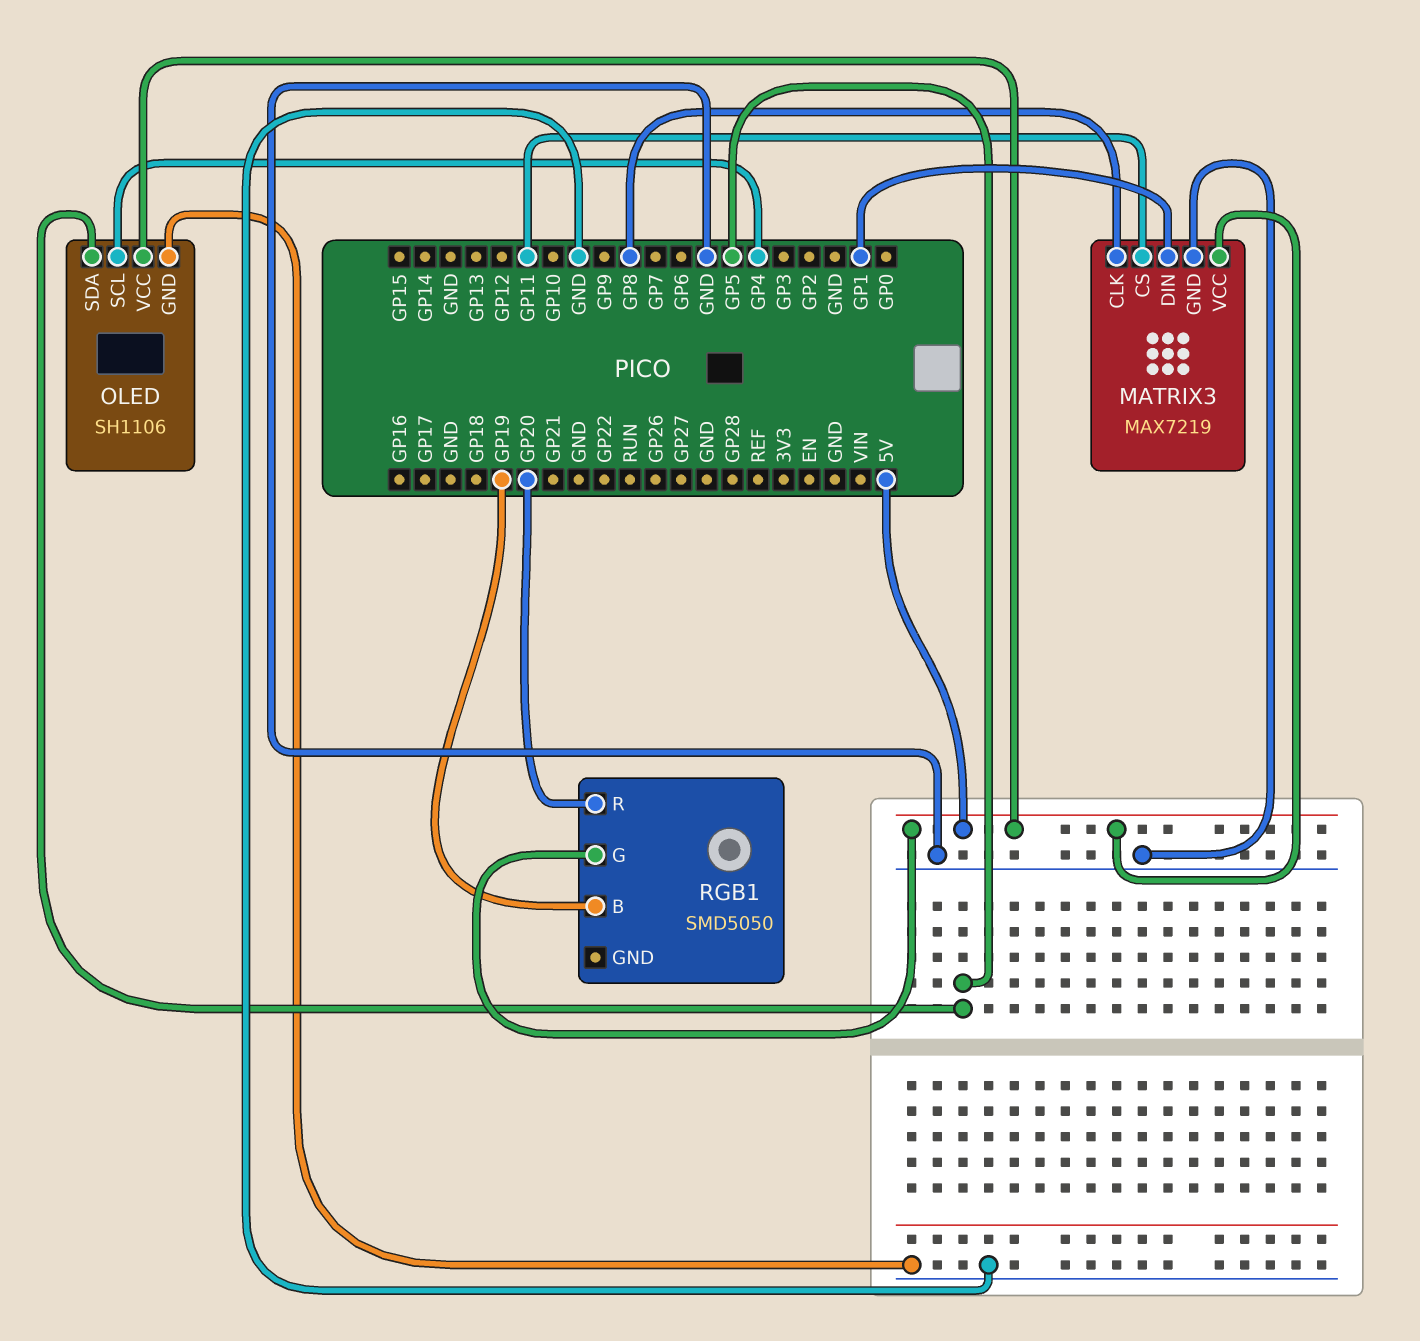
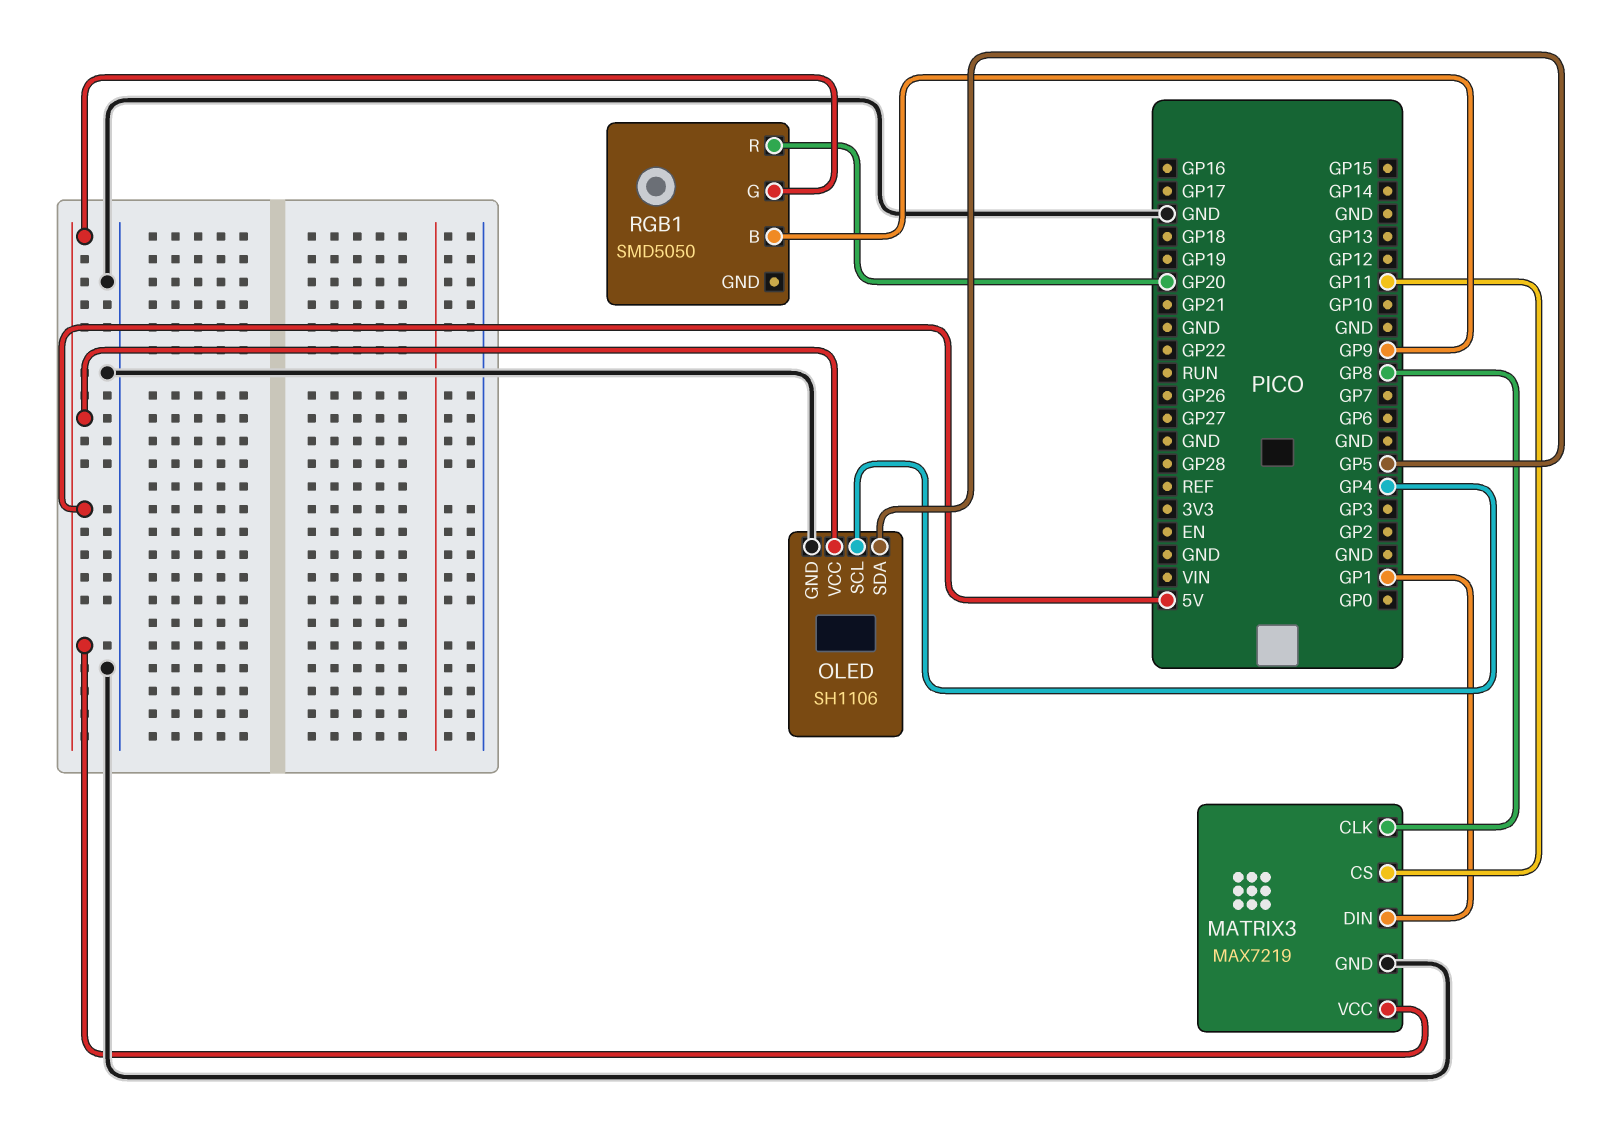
RGB1 pin B: GP19 -> GP9

